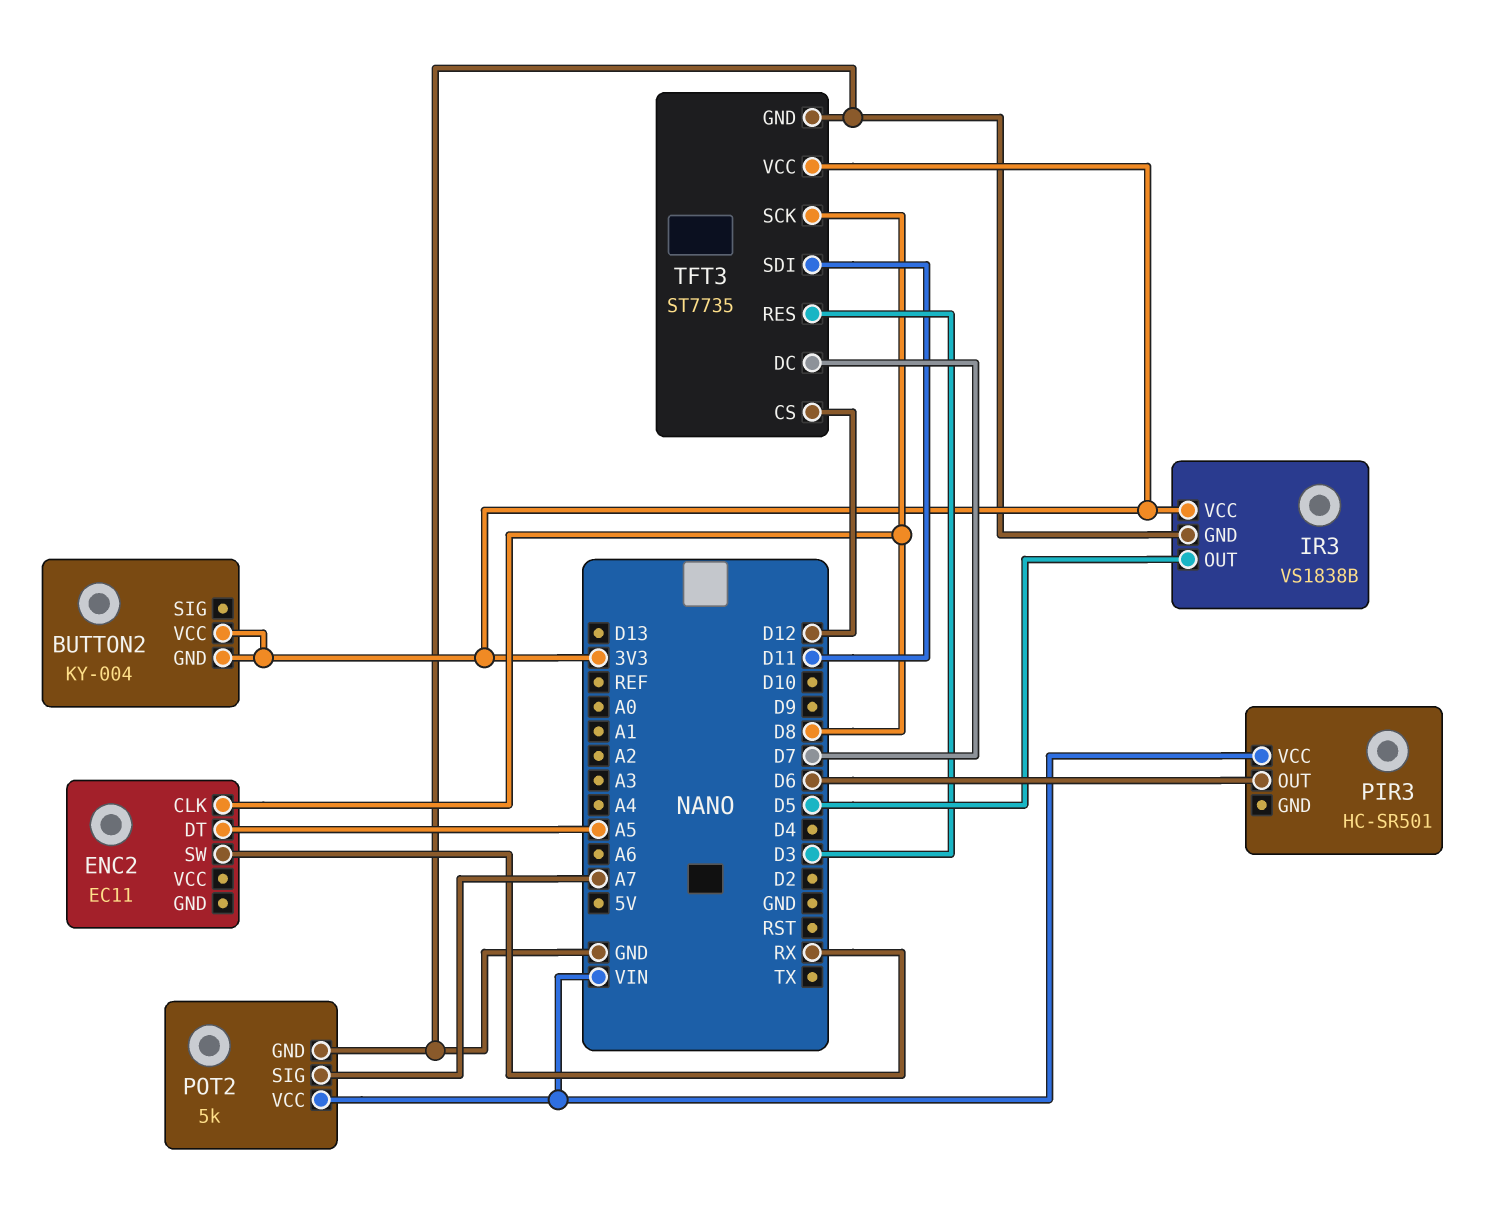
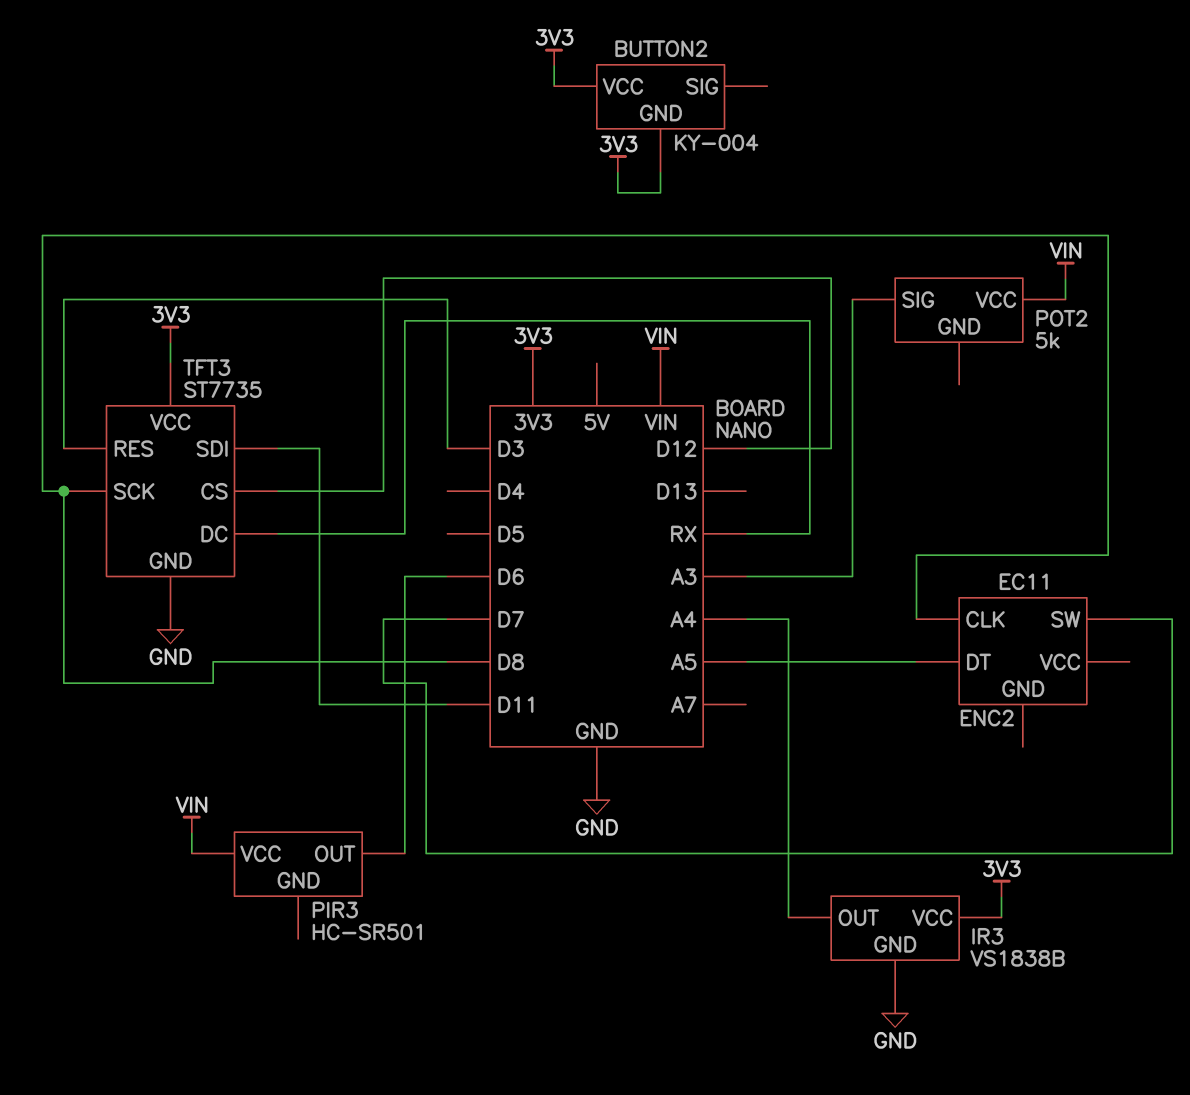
ENC2 pin SW: RX -> D7
IR3 pin OUT: D5 -> A4
POT2 pin GND: GND -> none
POT2 pin SIG: A7 -> A3
TFT3 pin DC: D7 -> RX

